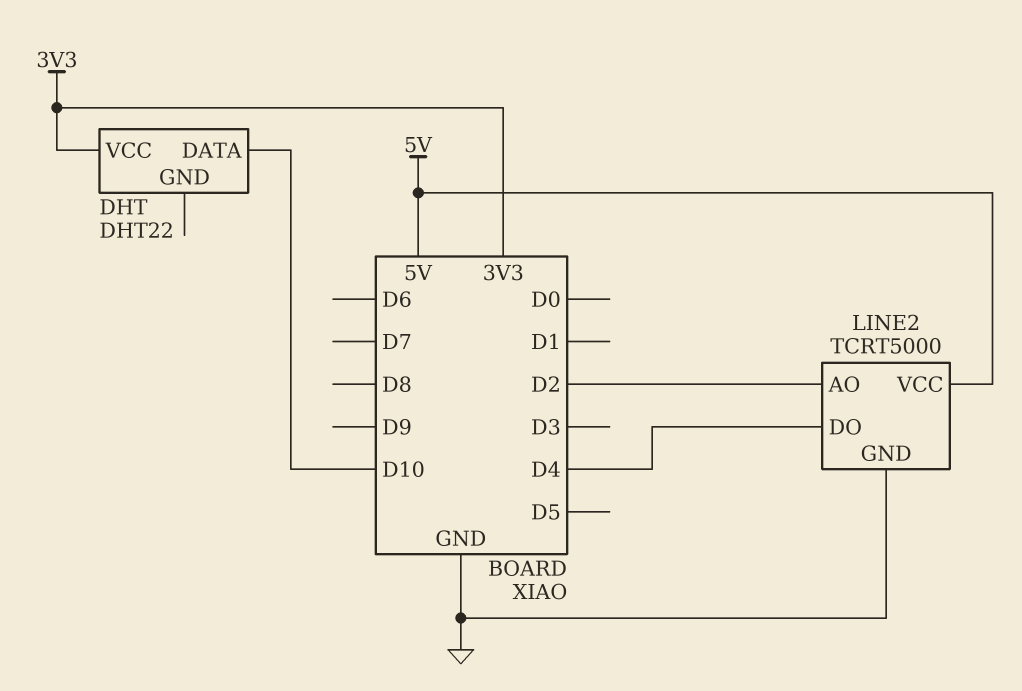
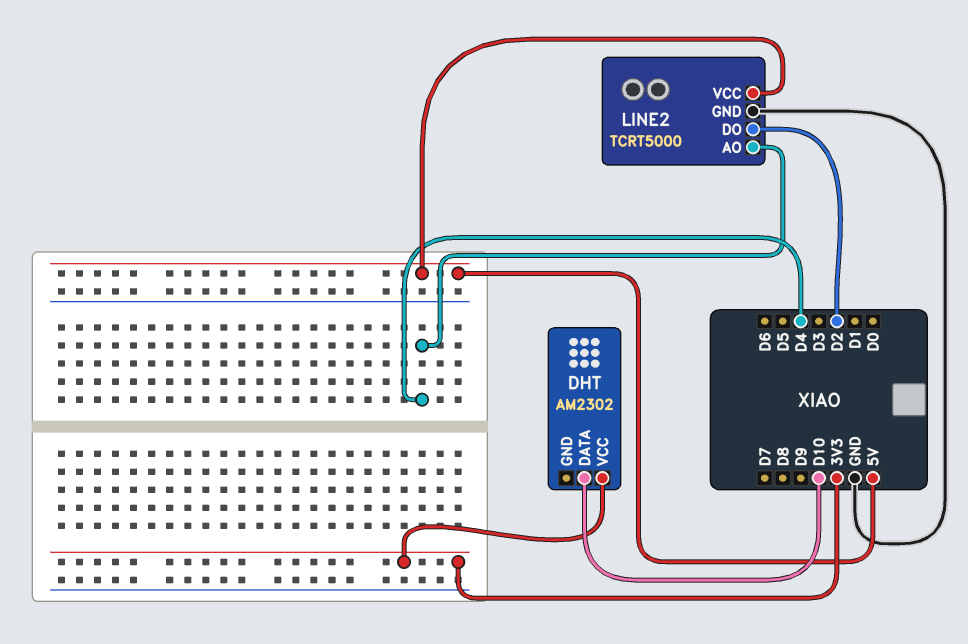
DHT: DHT22 -> AM2302
LINE2 pin AO: D2 -> D4
LINE2 pin DO: D4 -> D2

